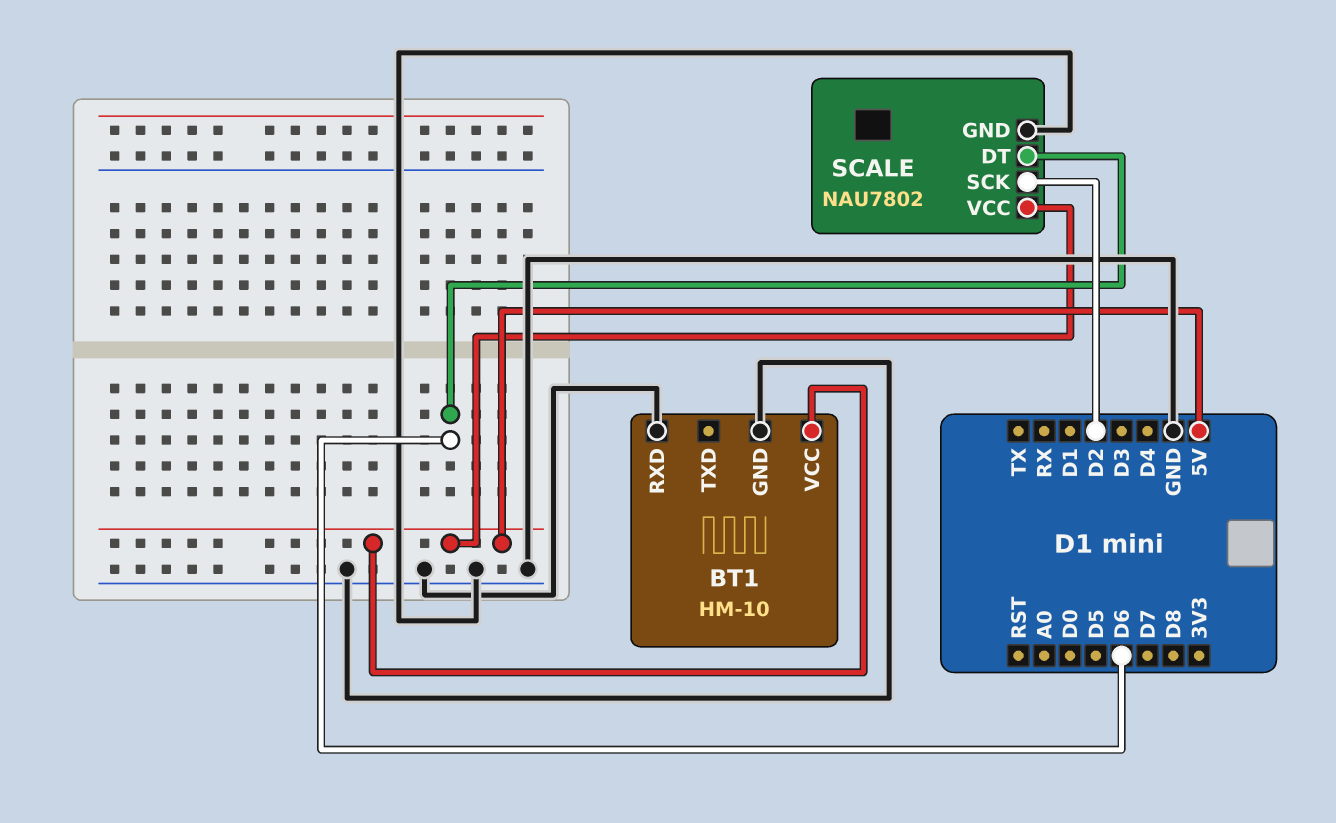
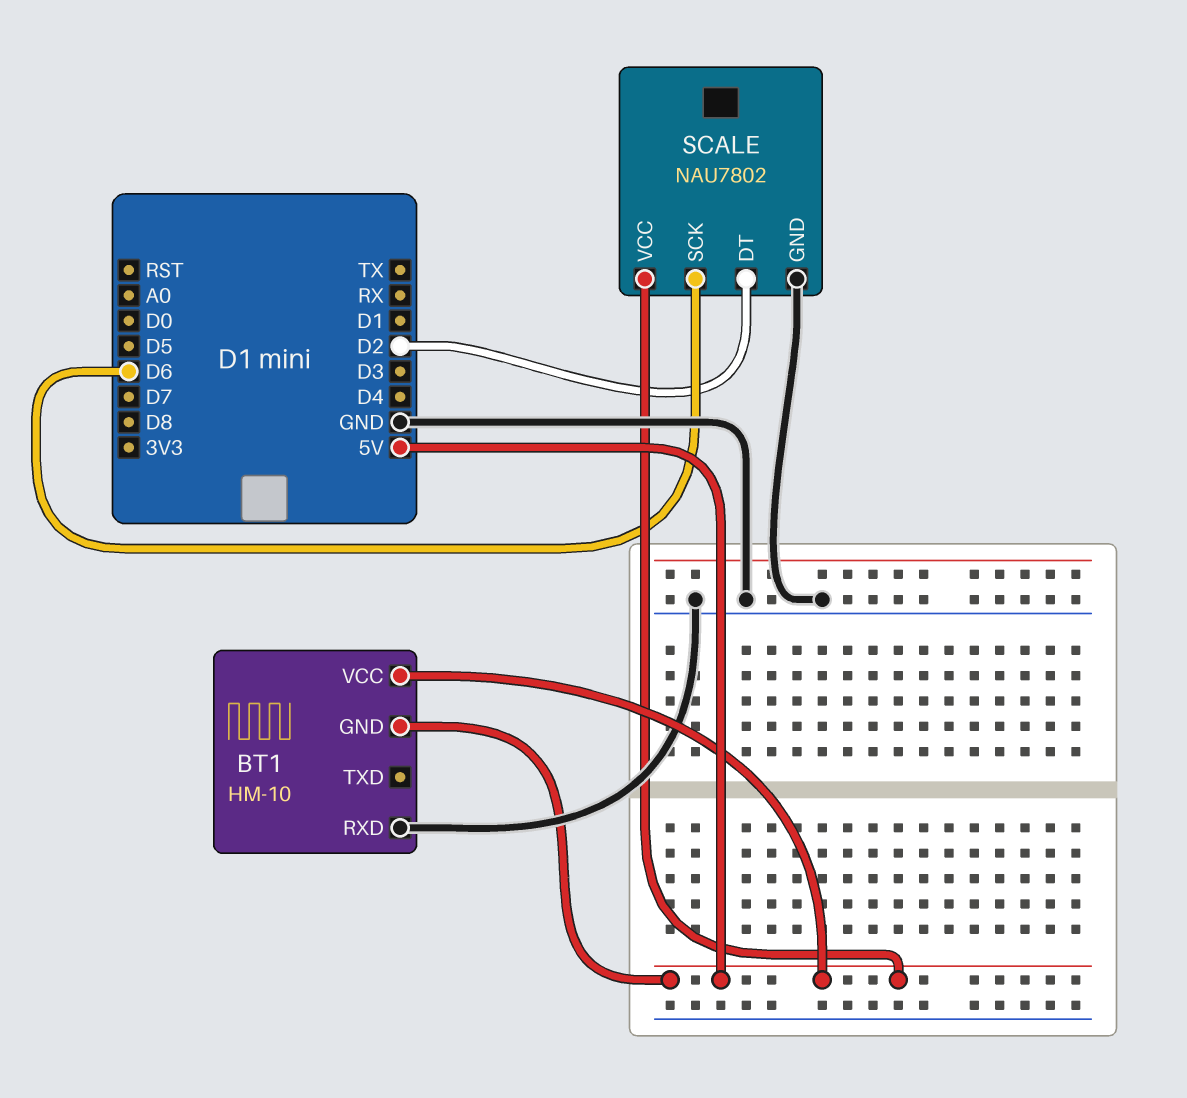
BT1 pin GND: GND -> 5V
SCALE pin DT: D6 -> D2
SCALE pin SCK: D2 -> D6

